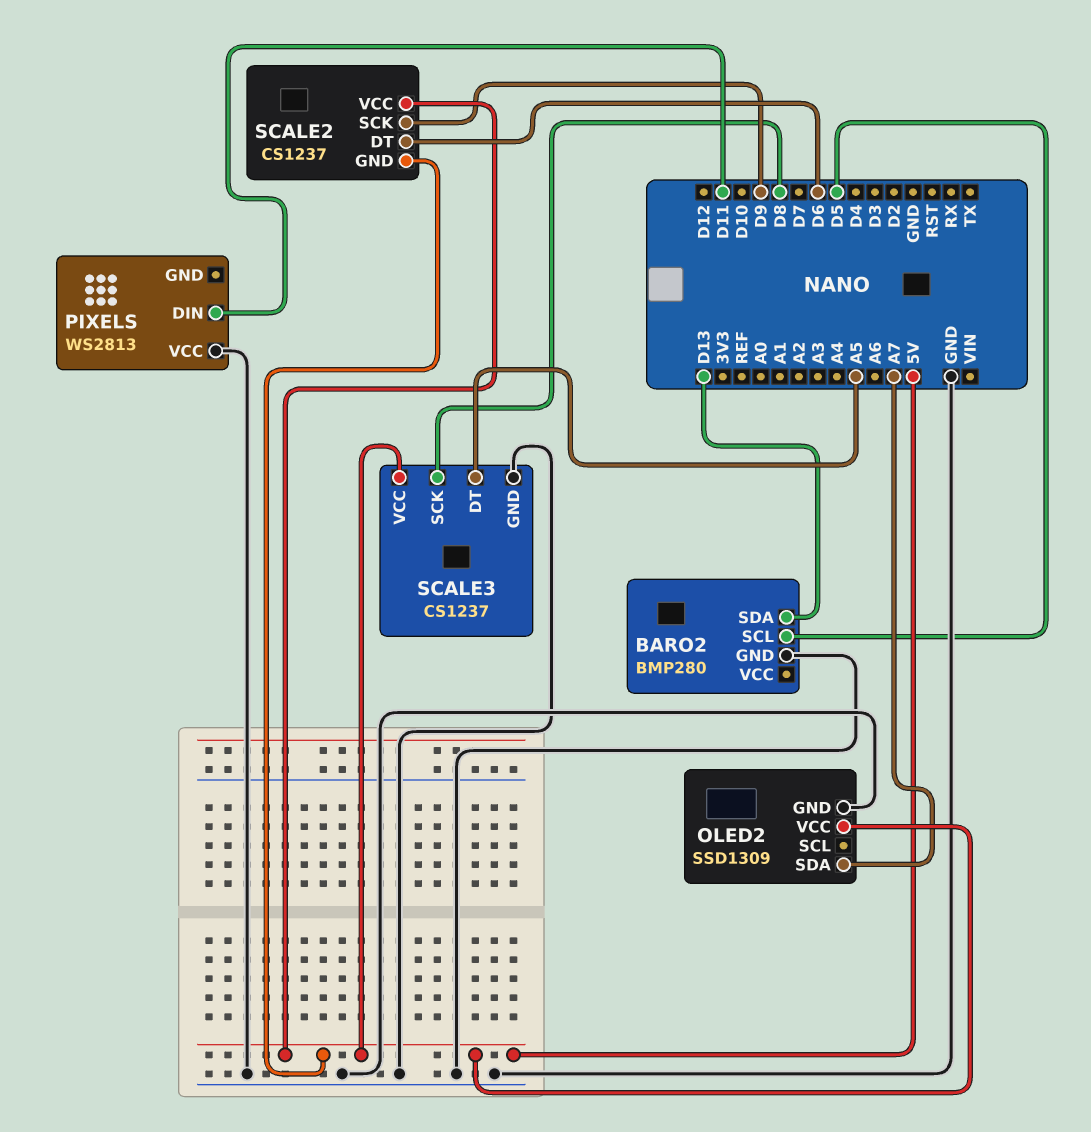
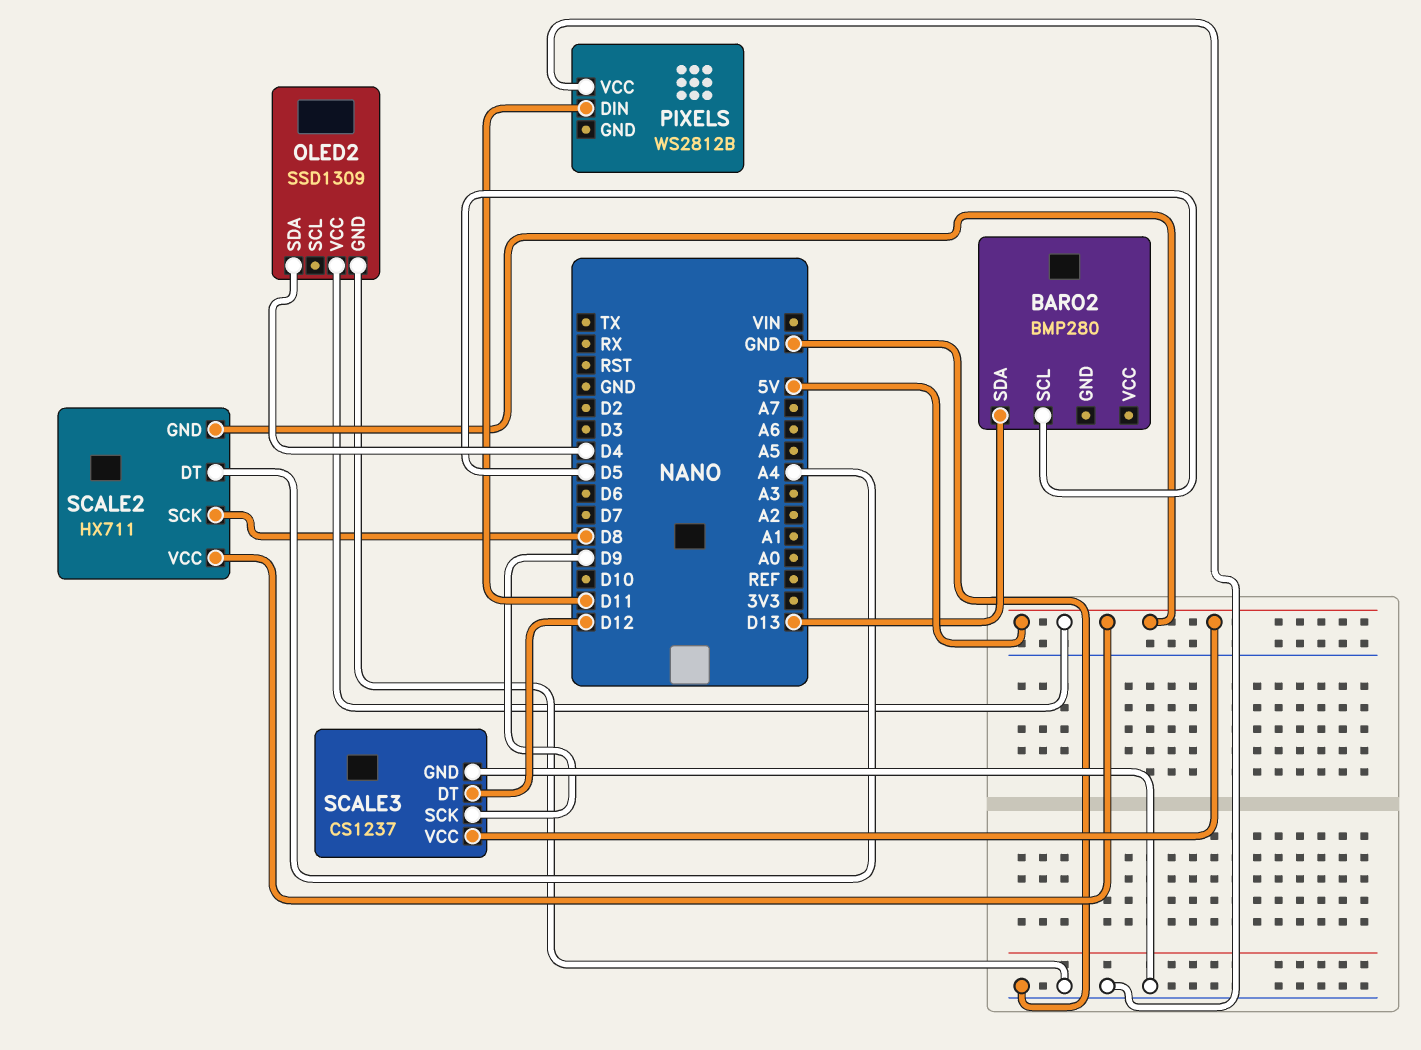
BARO2 pin GND: GND -> none
OLED2 pin SDA: A7 -> D4
PIXELS: WS2813 -> WS2812B
SCALE2: CS1237 -> HX711
SCALE2 pin DT: D6 -> A4
SCALE2 pin SCK: D9 -> D8
SCALE3 pin DT: A5 -> D12
SCALE3 pin SCK: D8 -> D9

